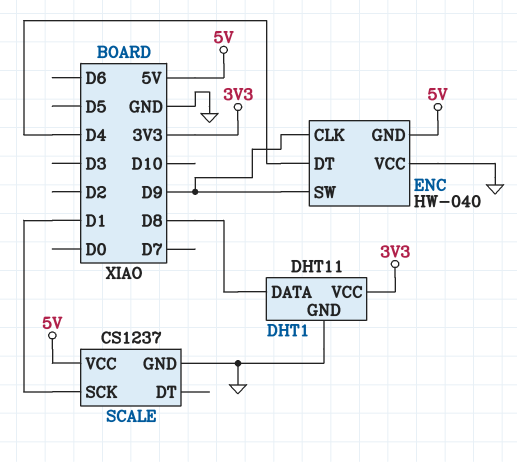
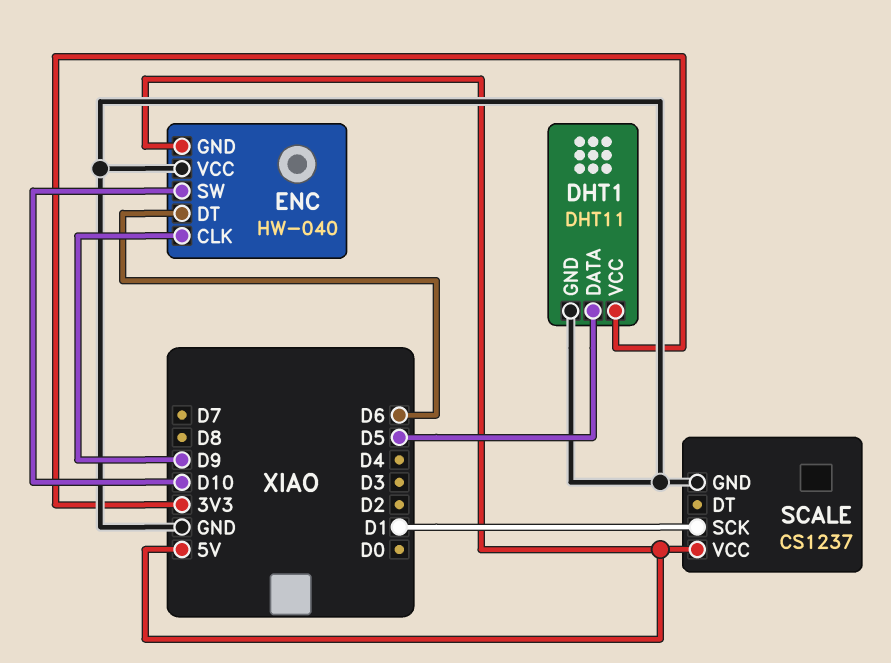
DHT1 pin DATA: D8 -> D5
ENC pin DT: D4 -> D6
ENC pin SW: D9 -> D10

